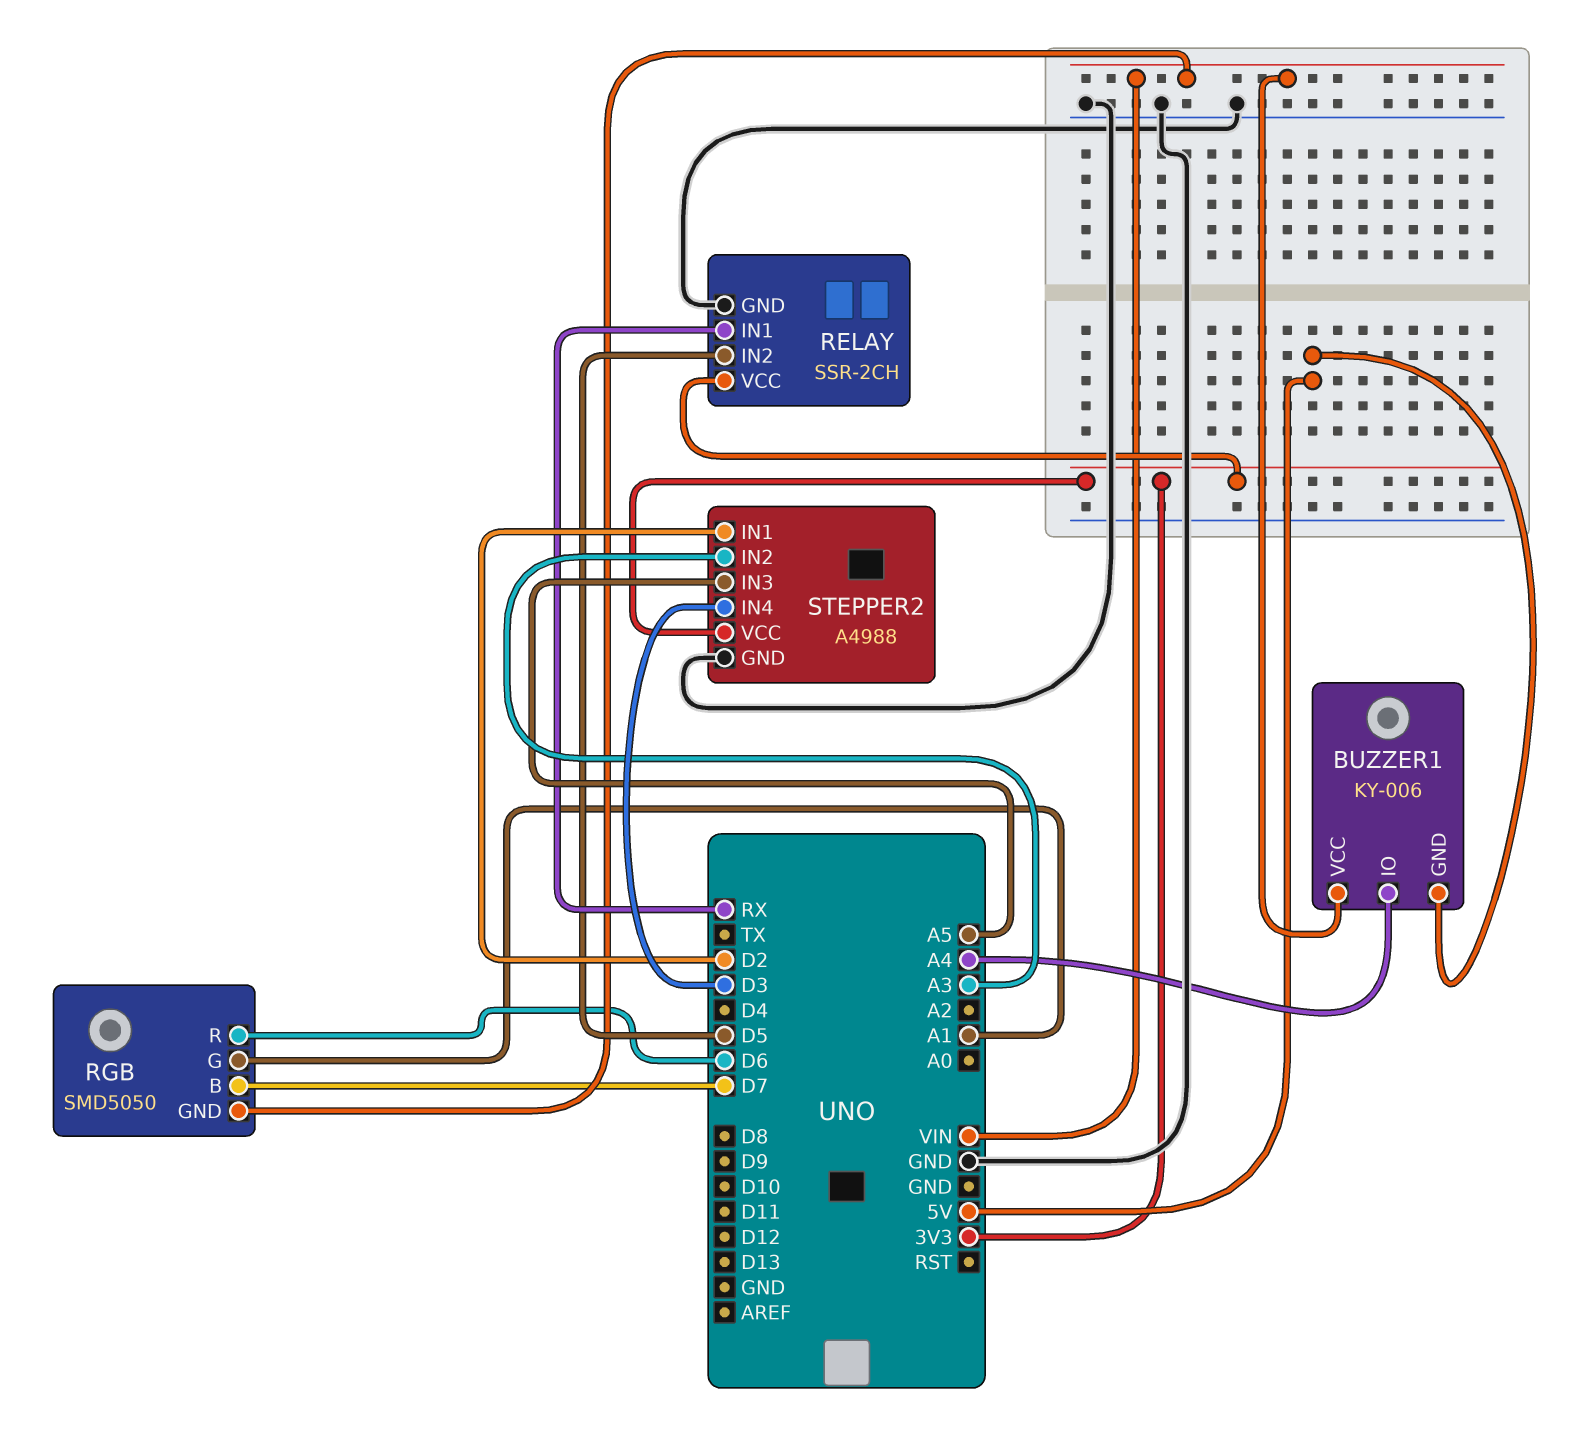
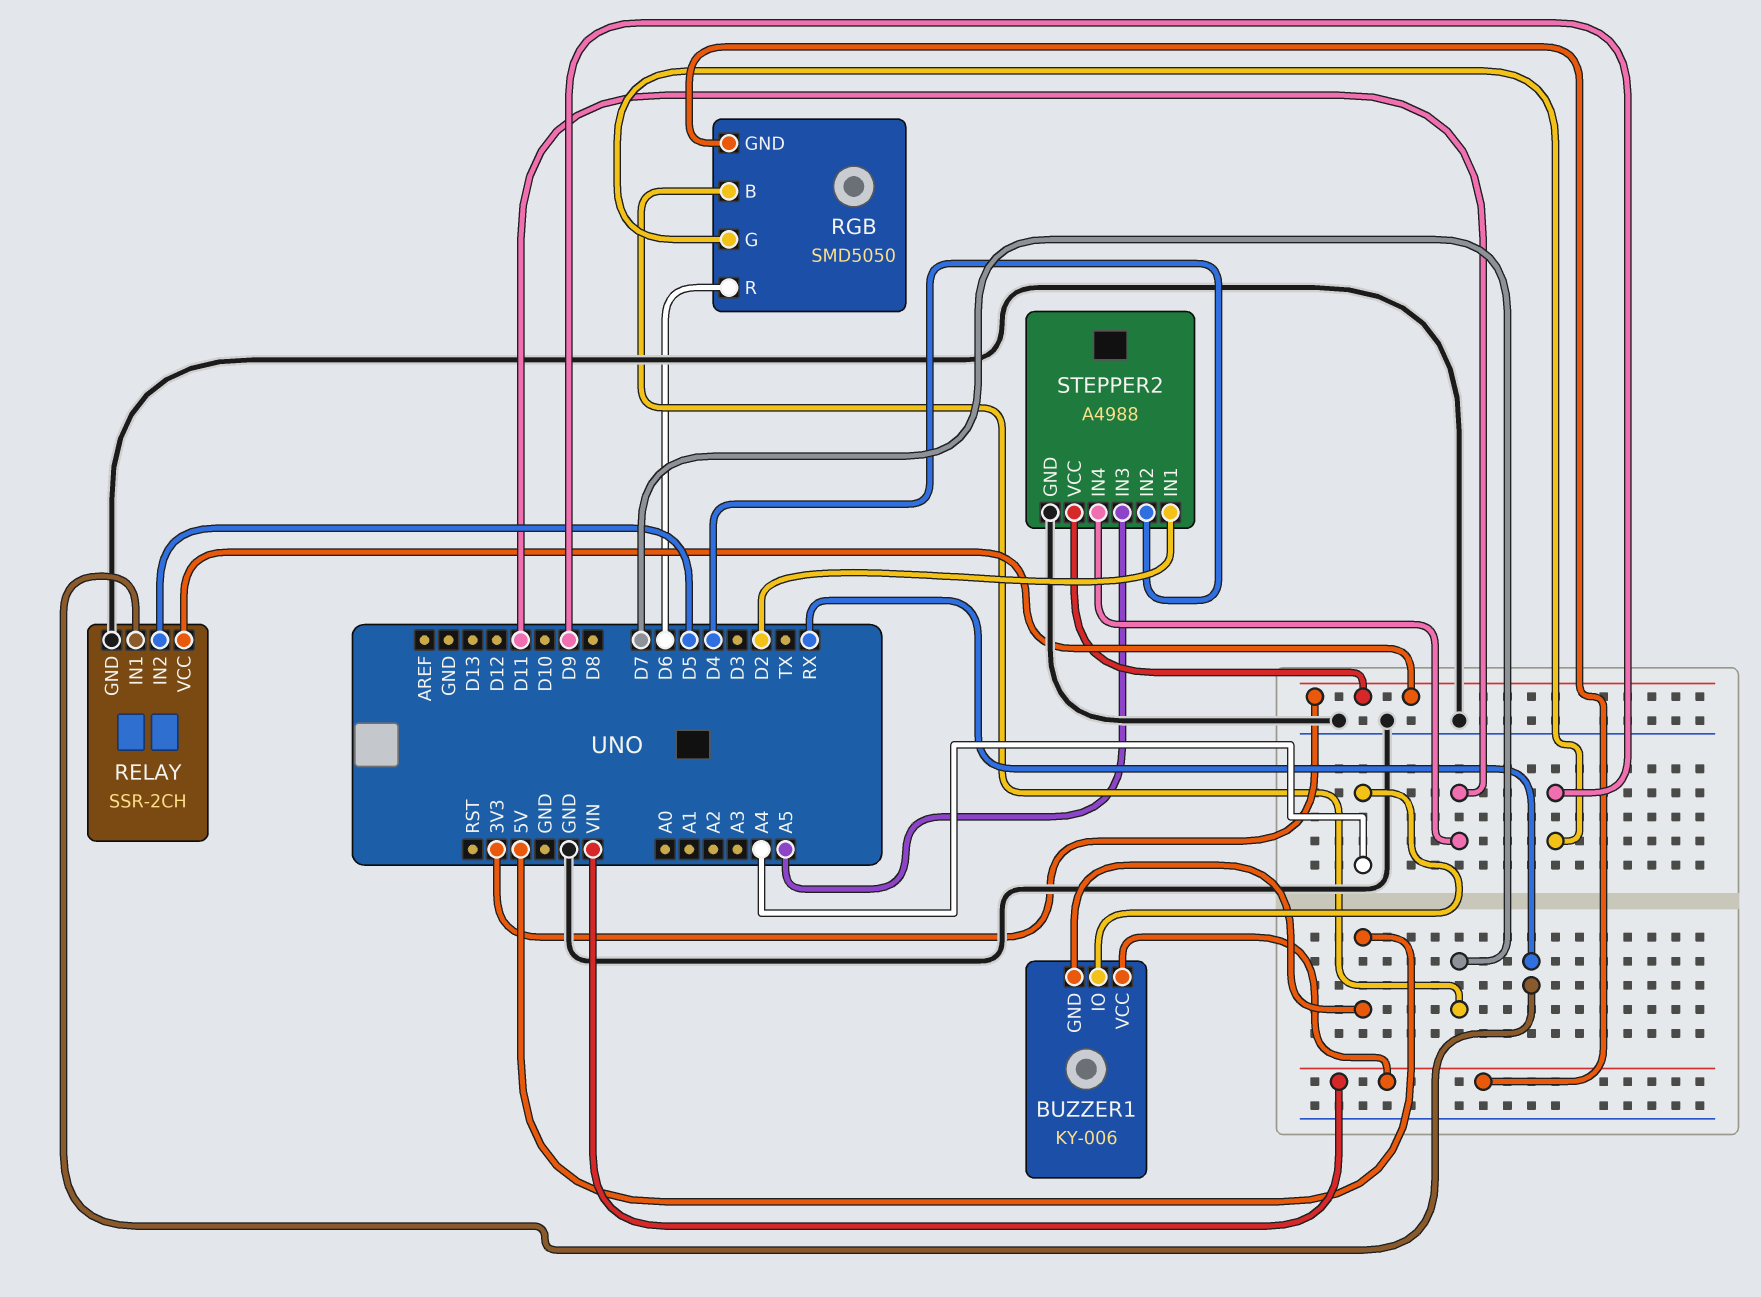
RGB pin G: A1 -> D9
STEPPER2 pin IN2: A3 -> D4
STEPPER2 pin IN4: D3 -> D11

